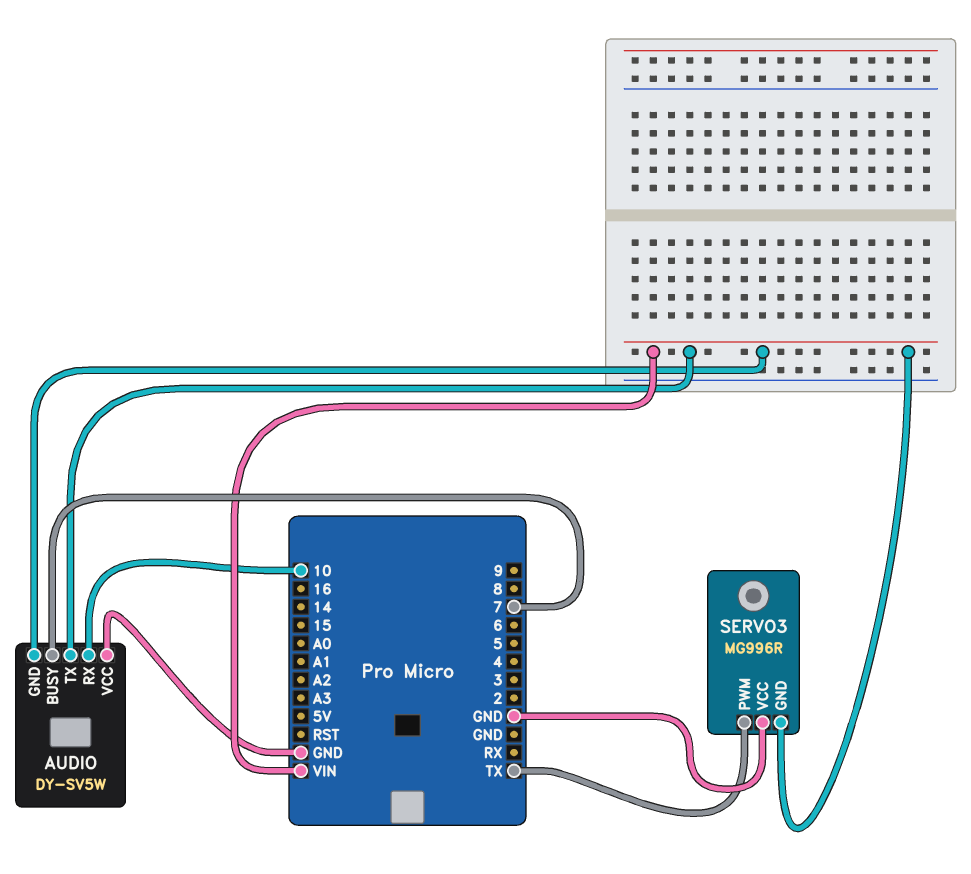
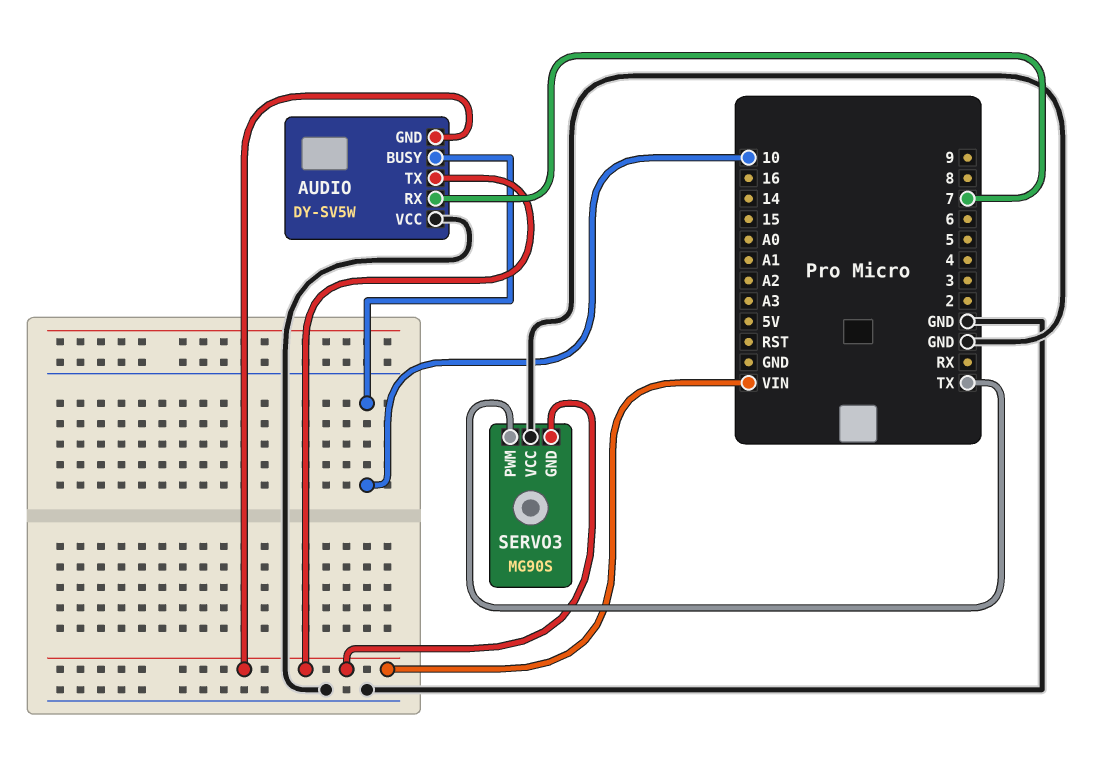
AUDIO pin BUSY: 7 -> 10
AUDIO pin RX: 10 -> 7
SERVO3: MG996R -> MG90S

